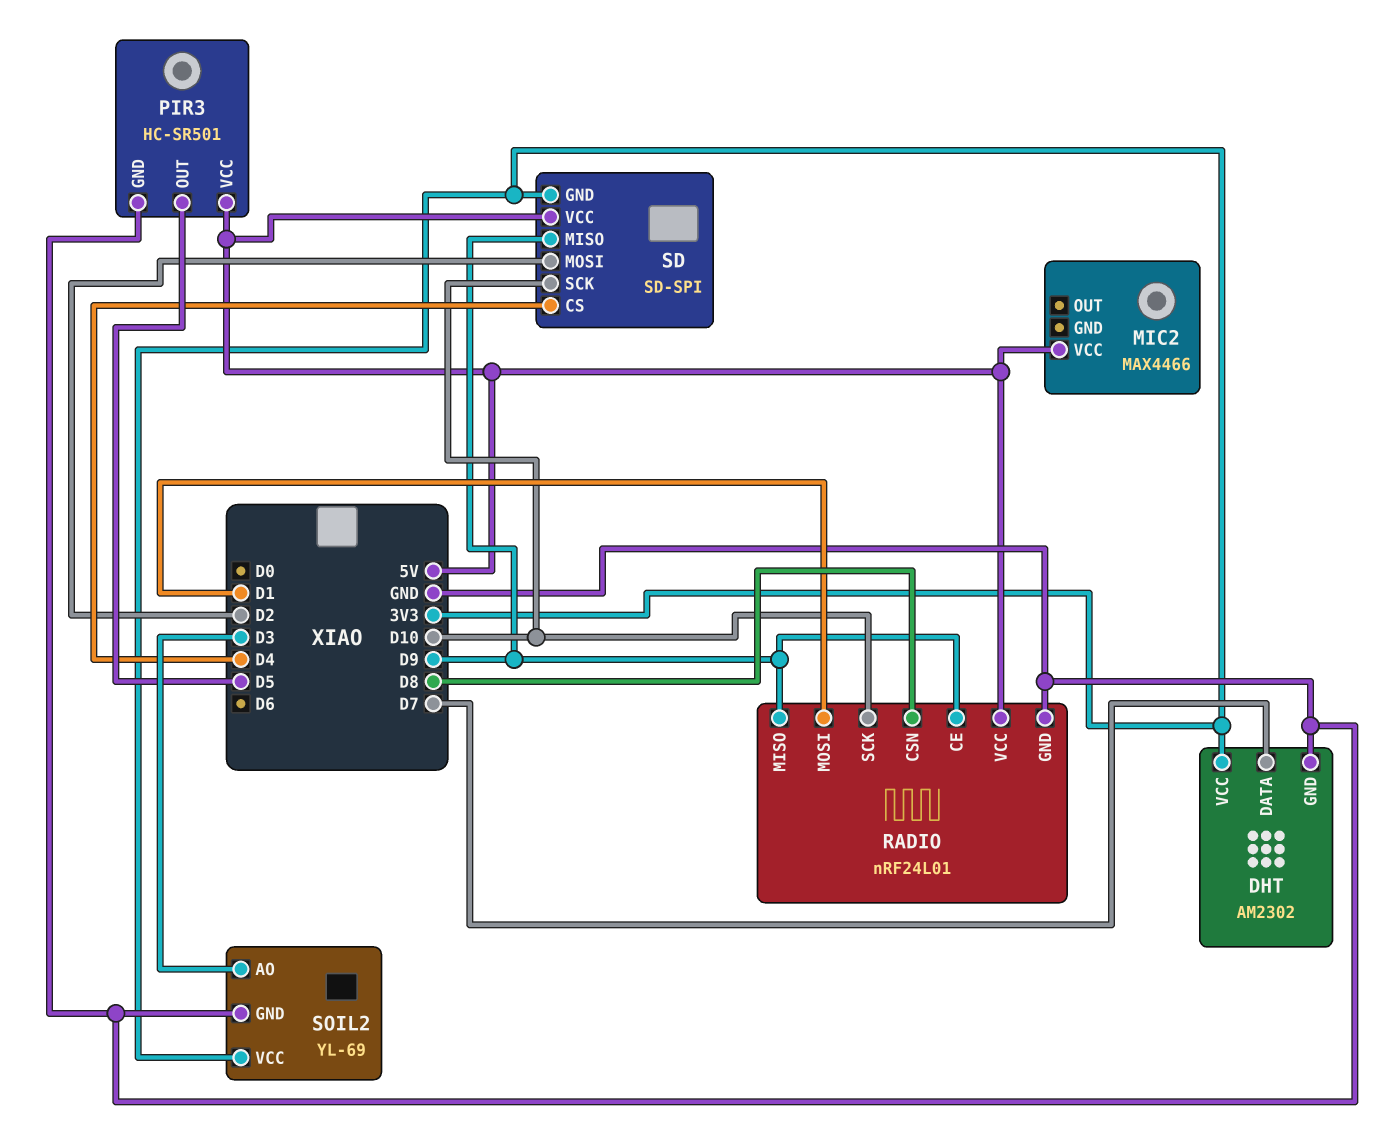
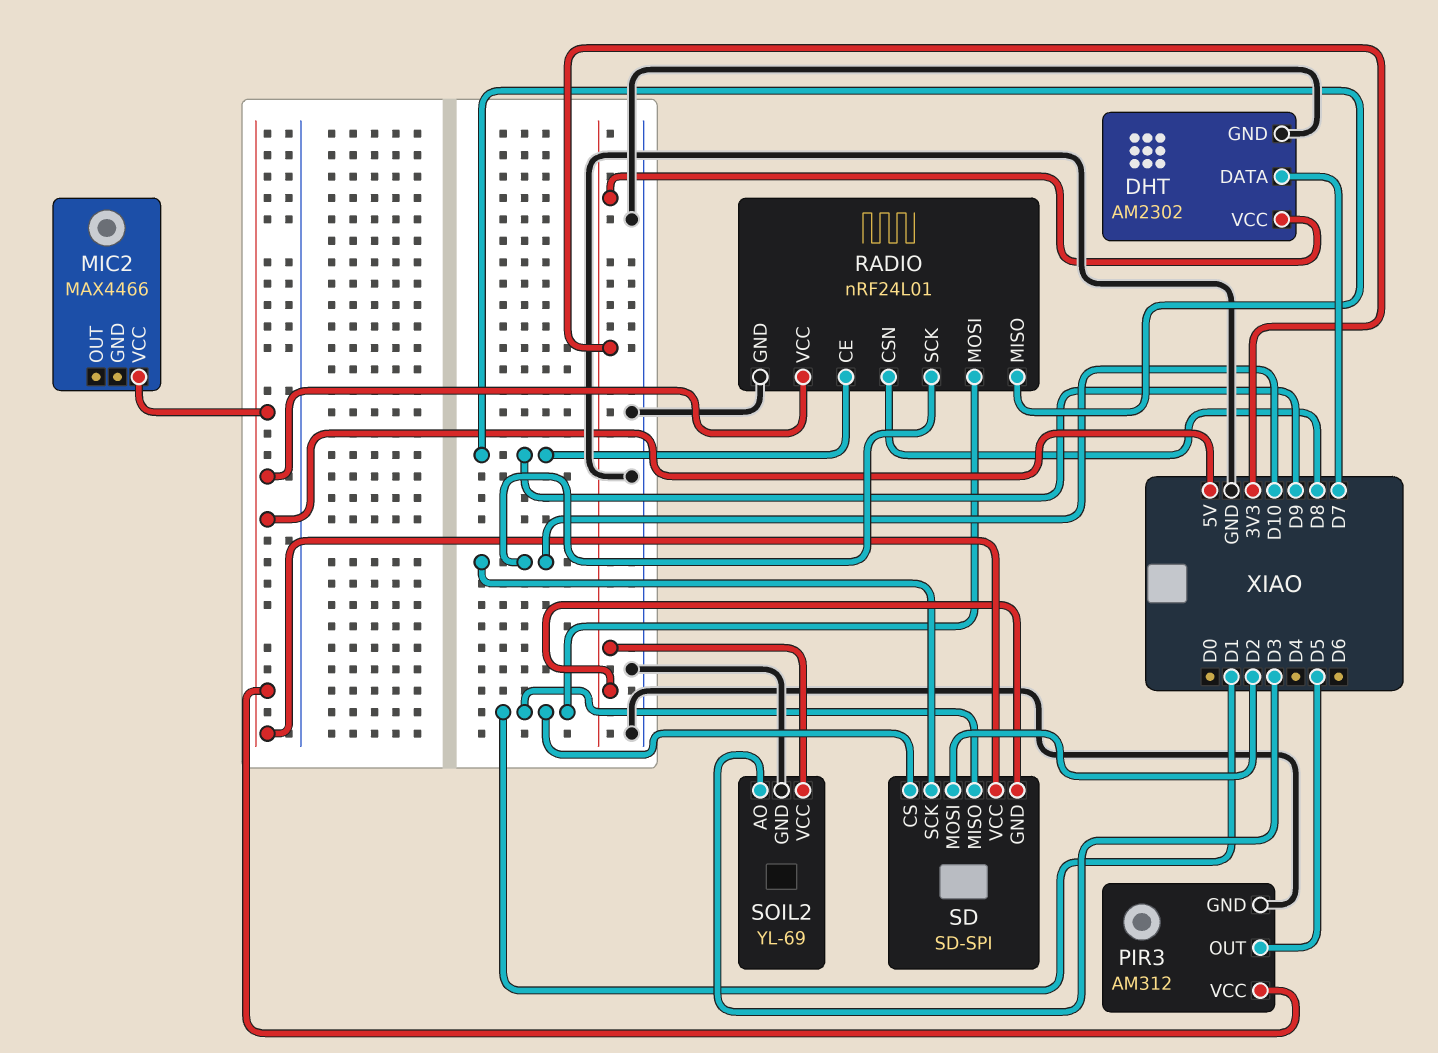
PIR3: HC-SR501 -> AM312
SD pin CS: D4 -> D1
SD pin MISO: D9 -> D1

